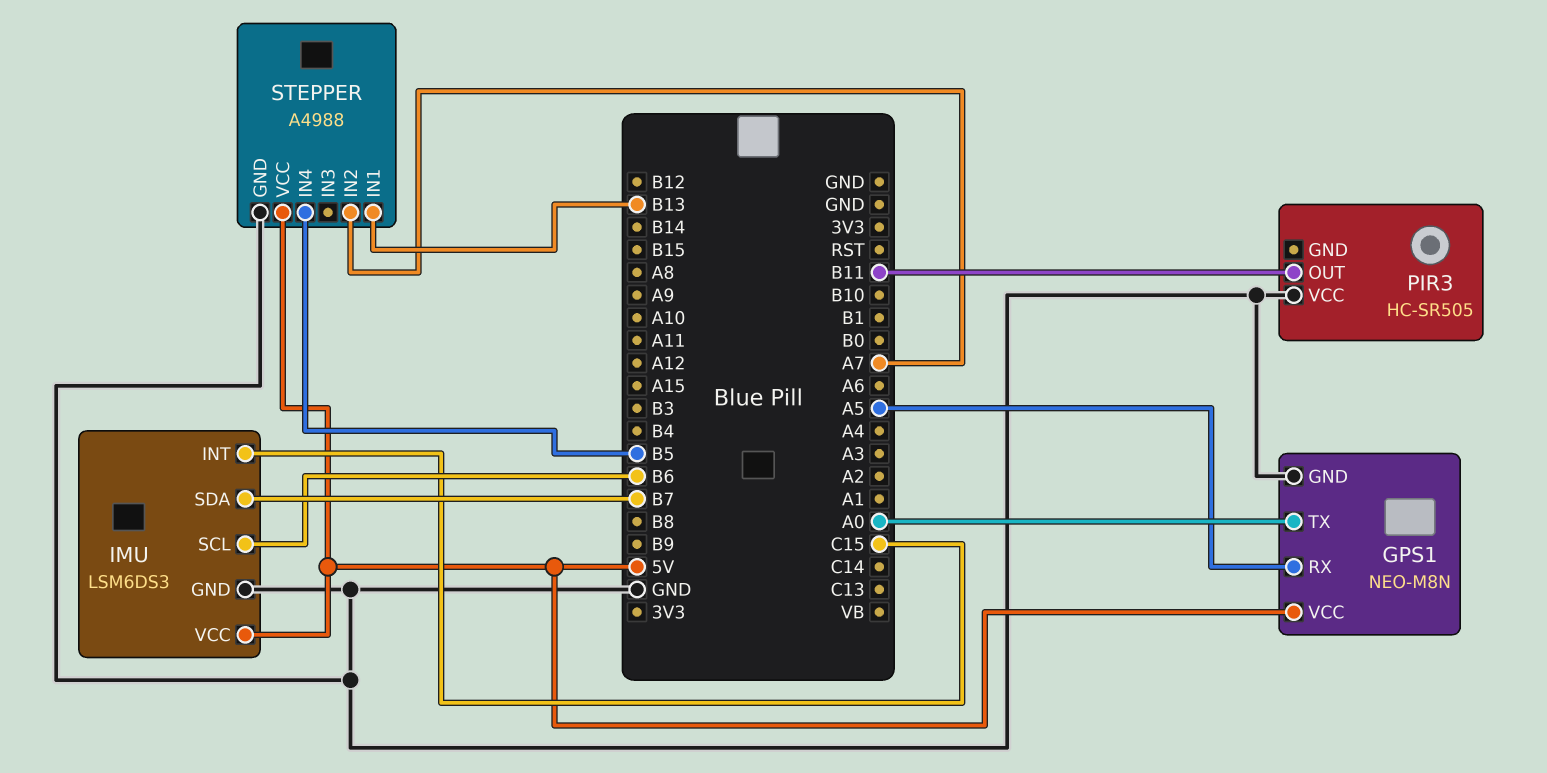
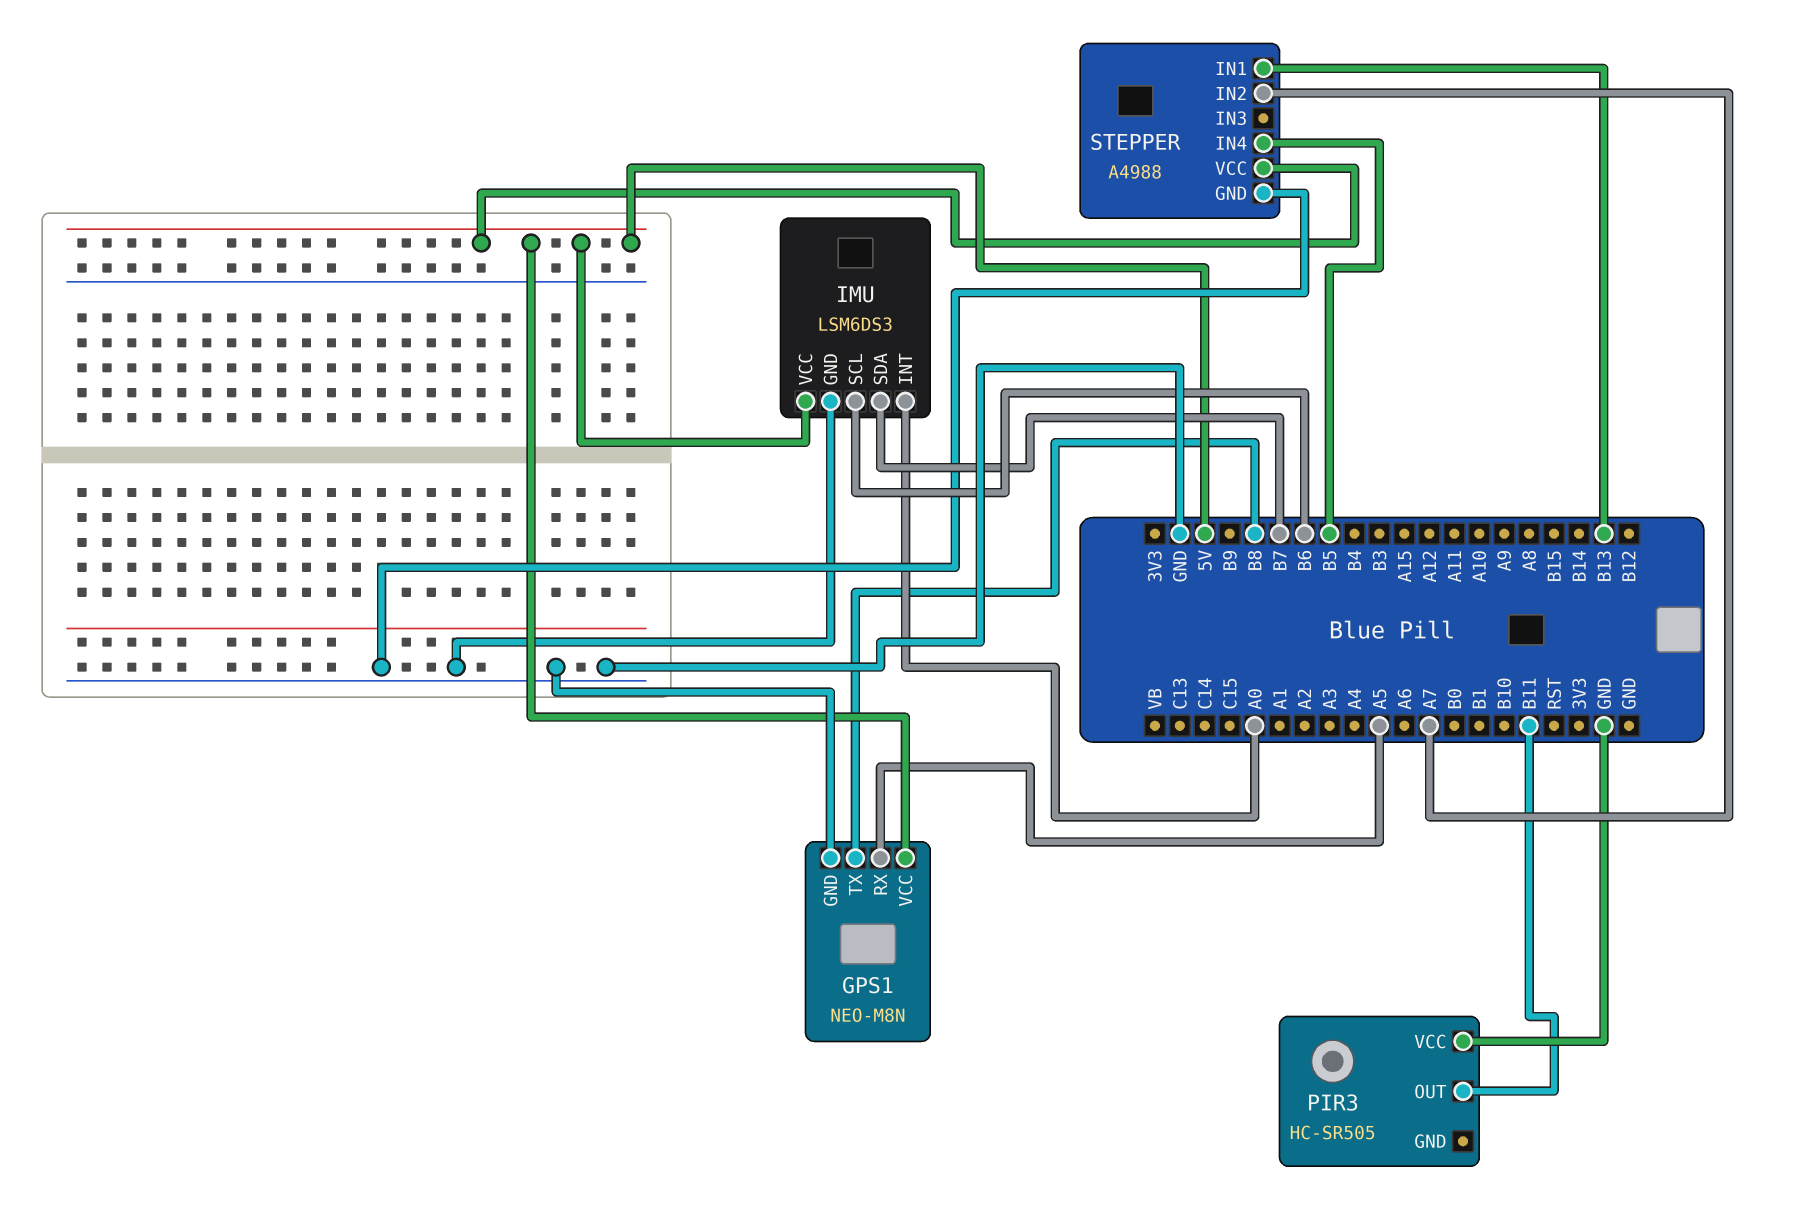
GPS1 pin TX: A0 -> B8
IMU pin INT: C15 -> A0

